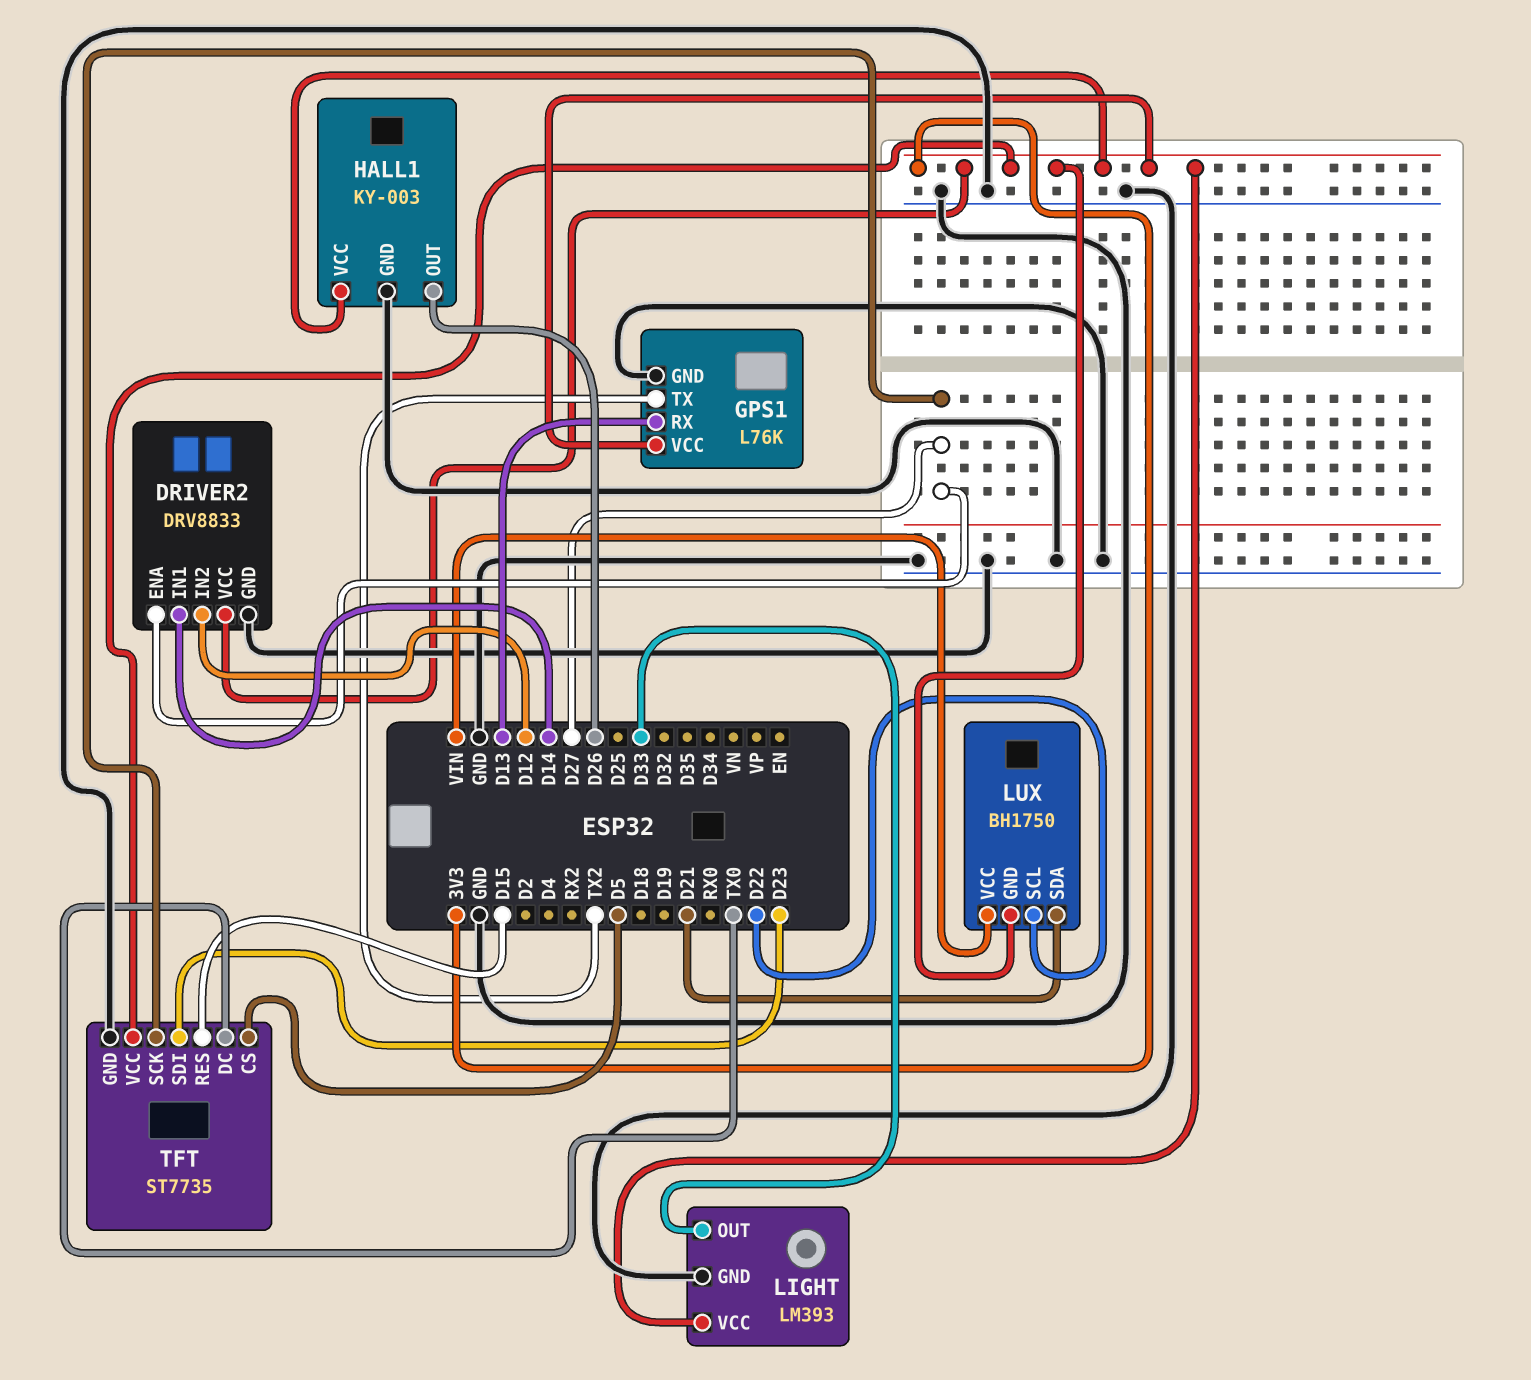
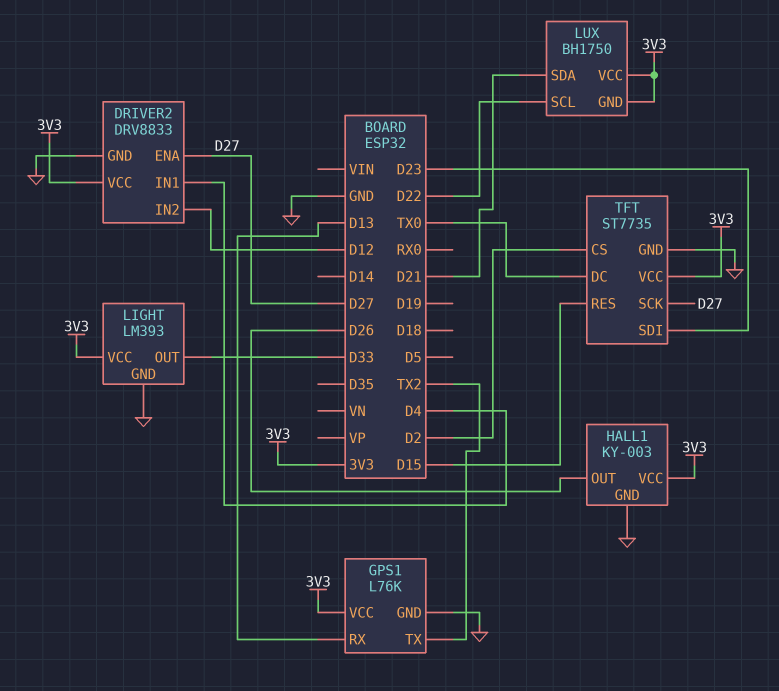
DRIVER2 pin IN1: D14 -> D4
LUX pin VCC: VIN -> 3V3
TFT pin CS: D5 -> D2

